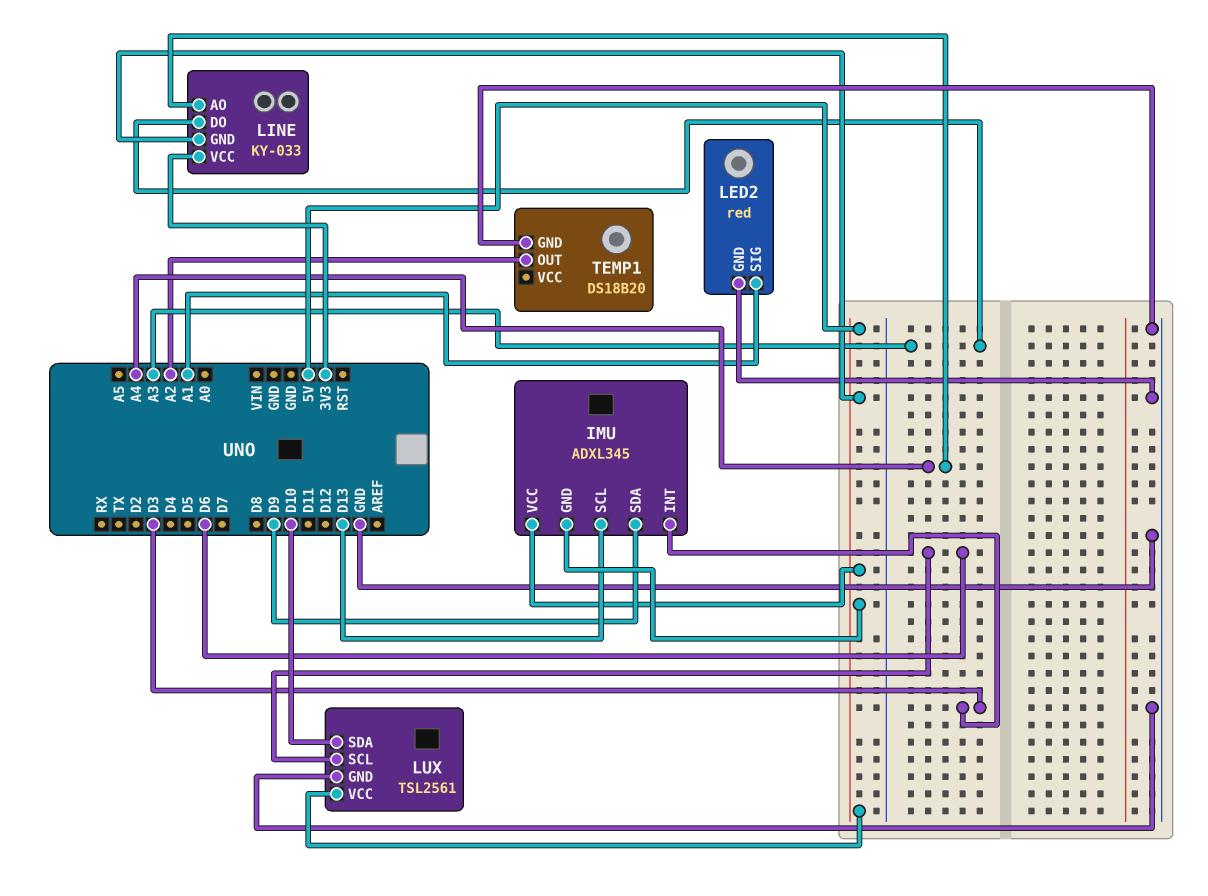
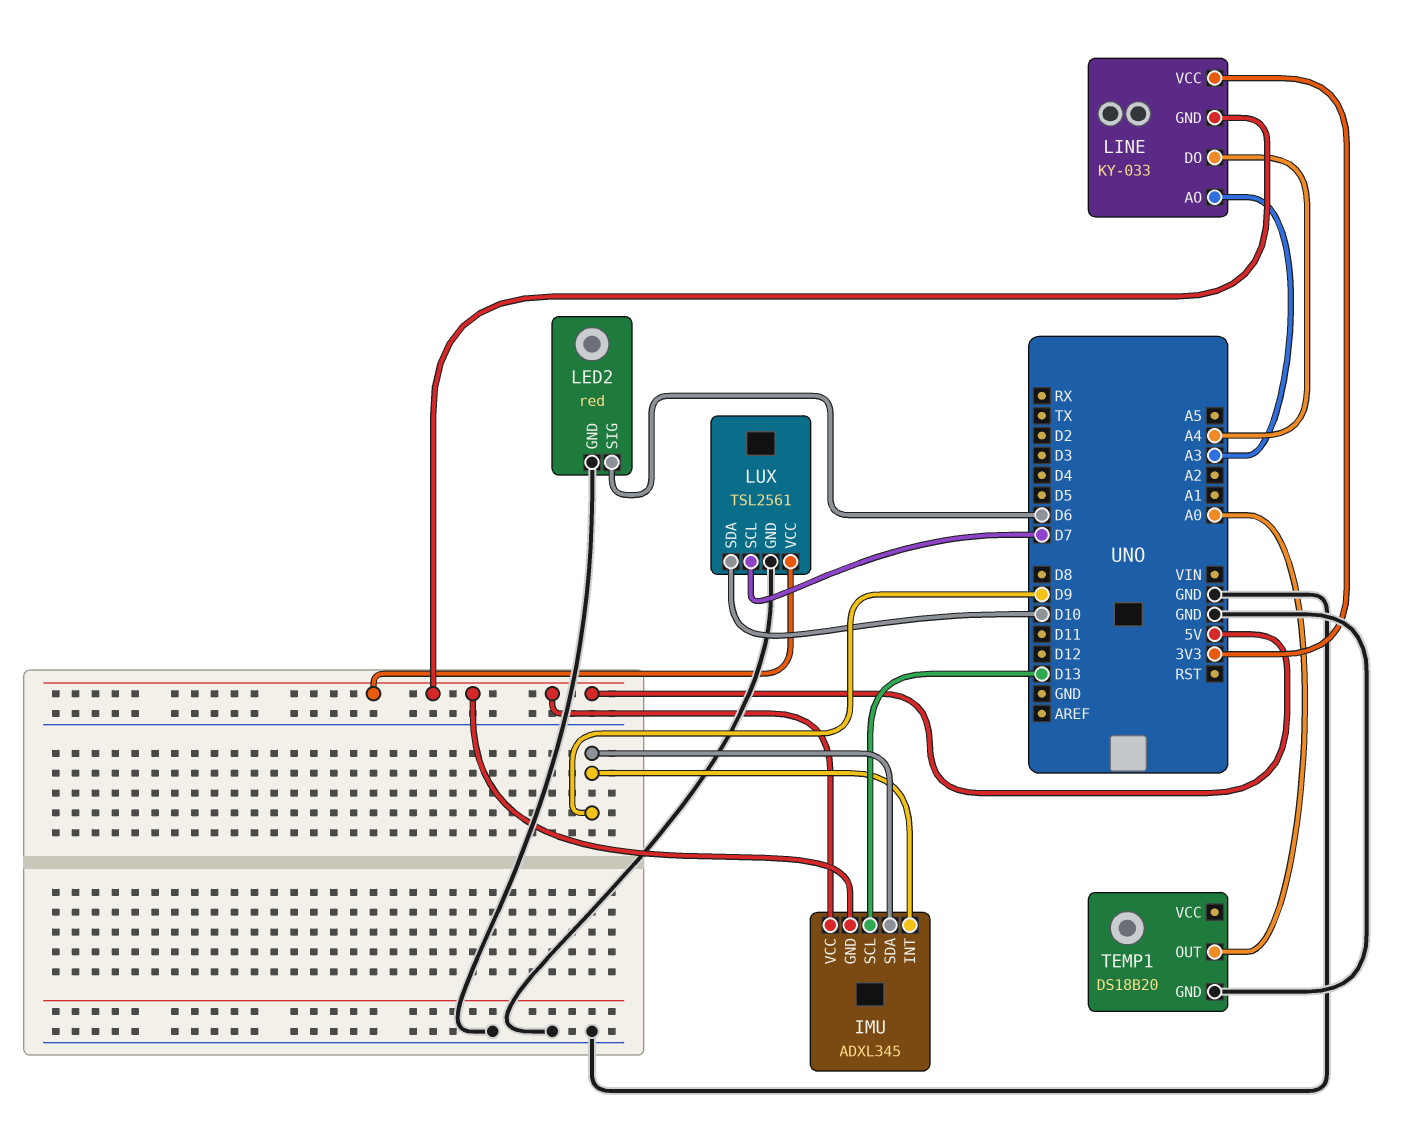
IMU pin INT: D3 -> D9
LED2 pin SIG: A1 -> D6
LINE pin AO: A4 -> A3
LINE pin DO: A3 -> A4
LUX pin SCL: D6 -> D7
TEMP1 pin OUT: A2 -> A0

